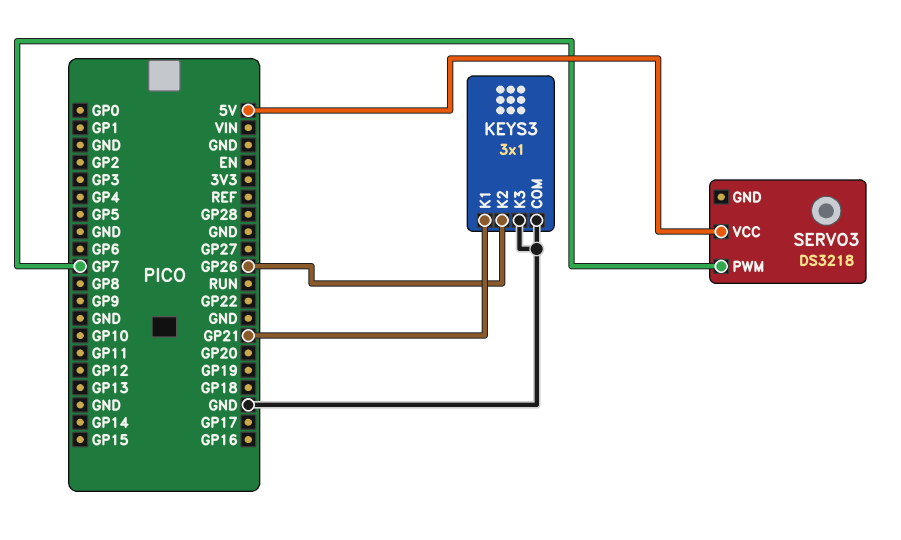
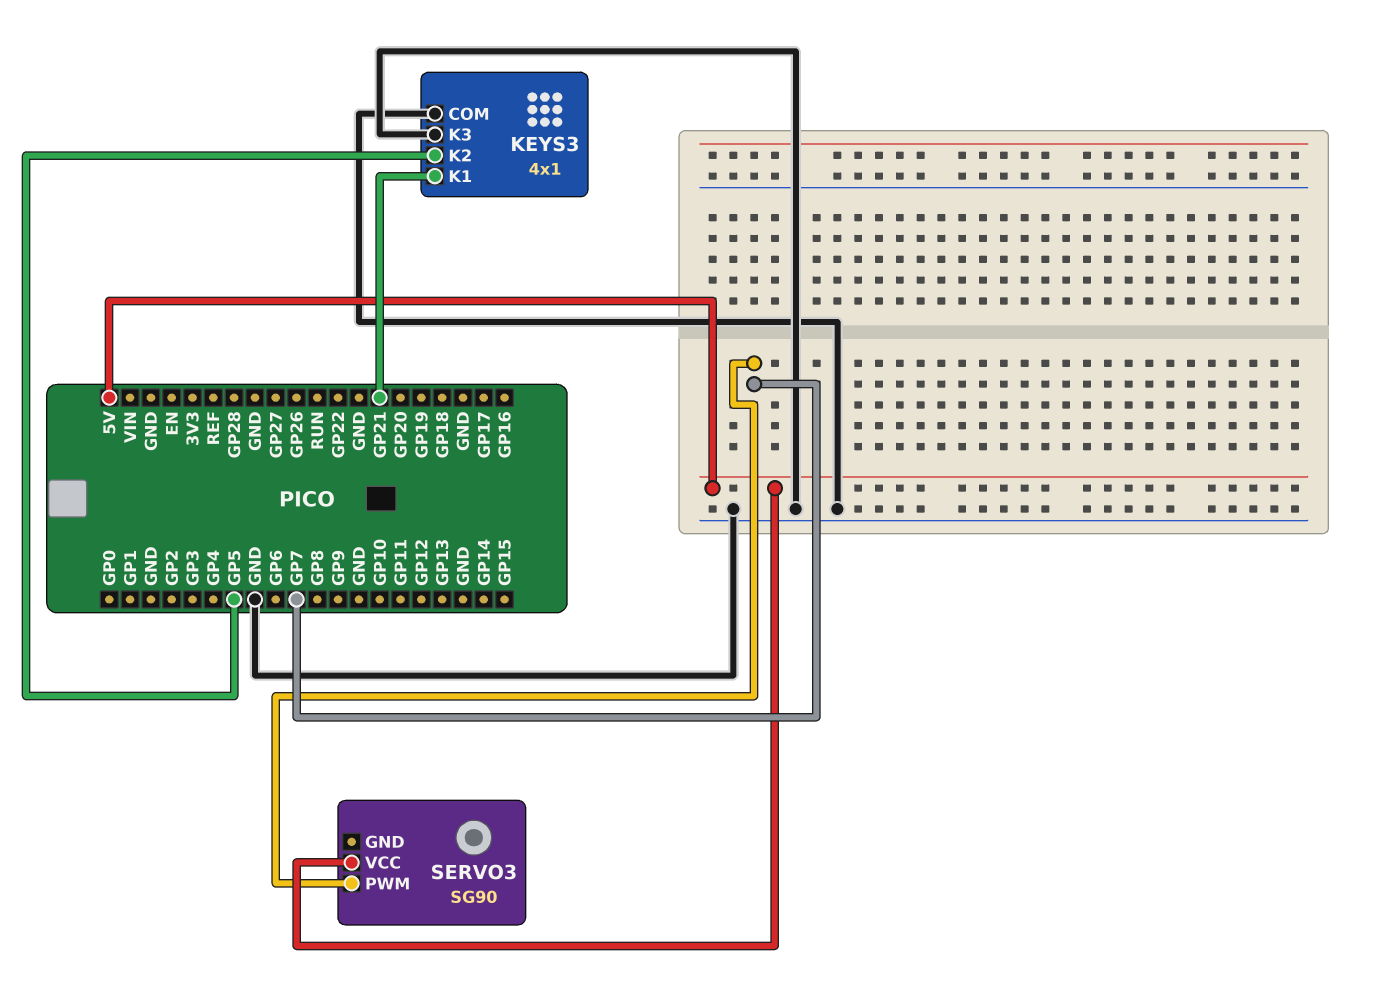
KEYS3: 3x1 -> 4x1
KEYS3 pin K2: GP26 -> GP5
SERVO3: DS3218 -> SG90

